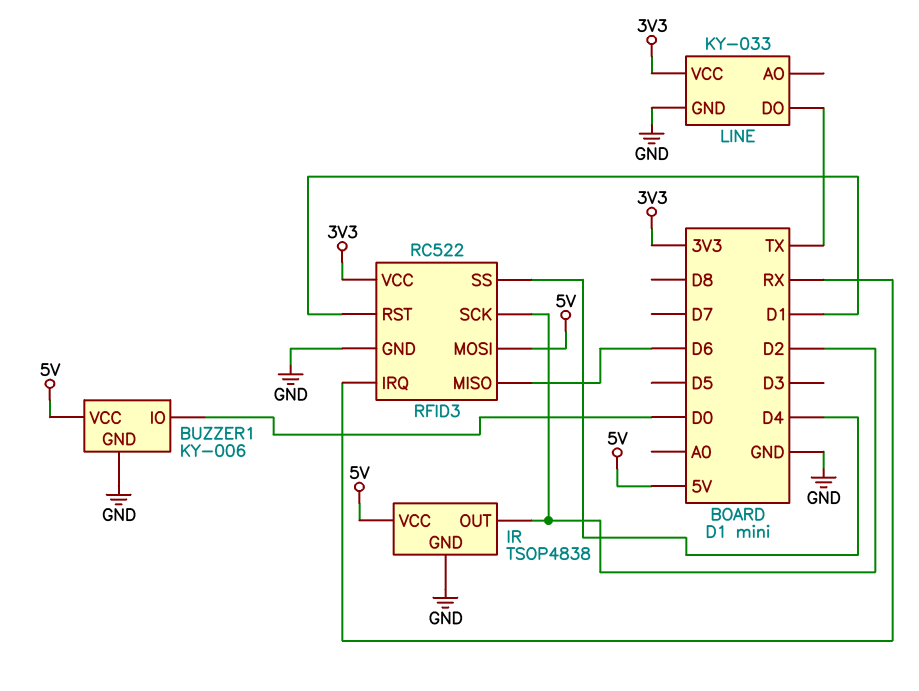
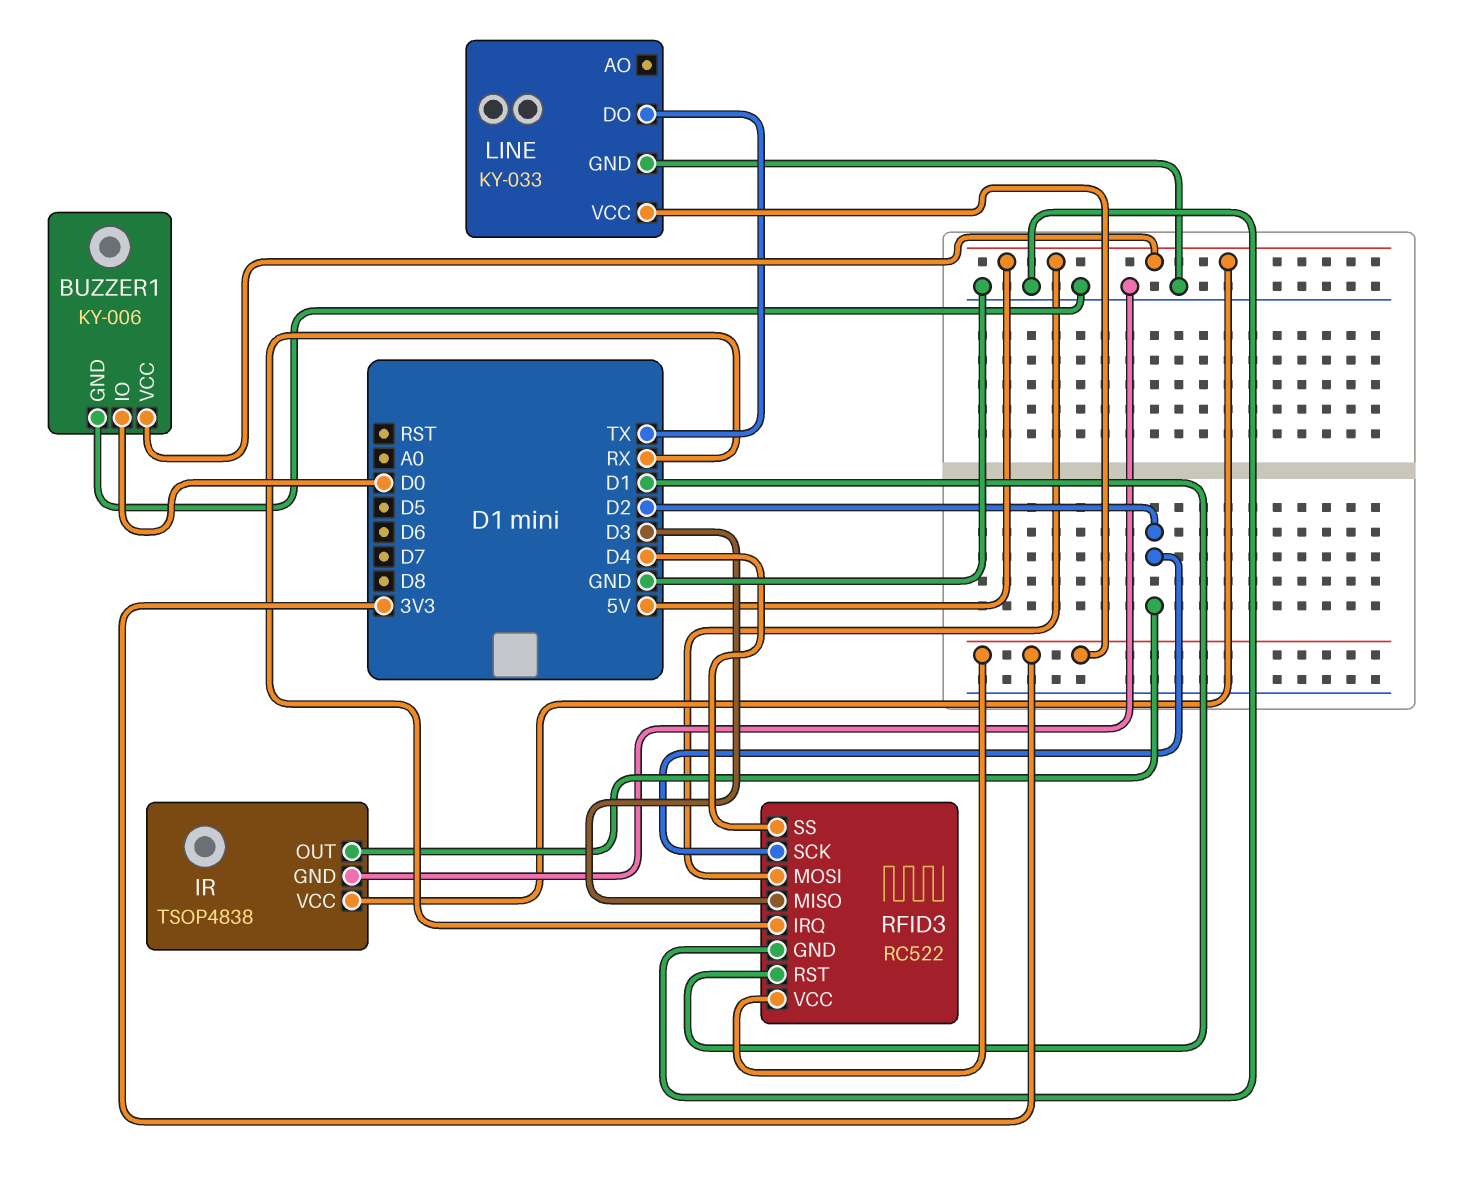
RFID3 pin MISO: D6 -> D3

